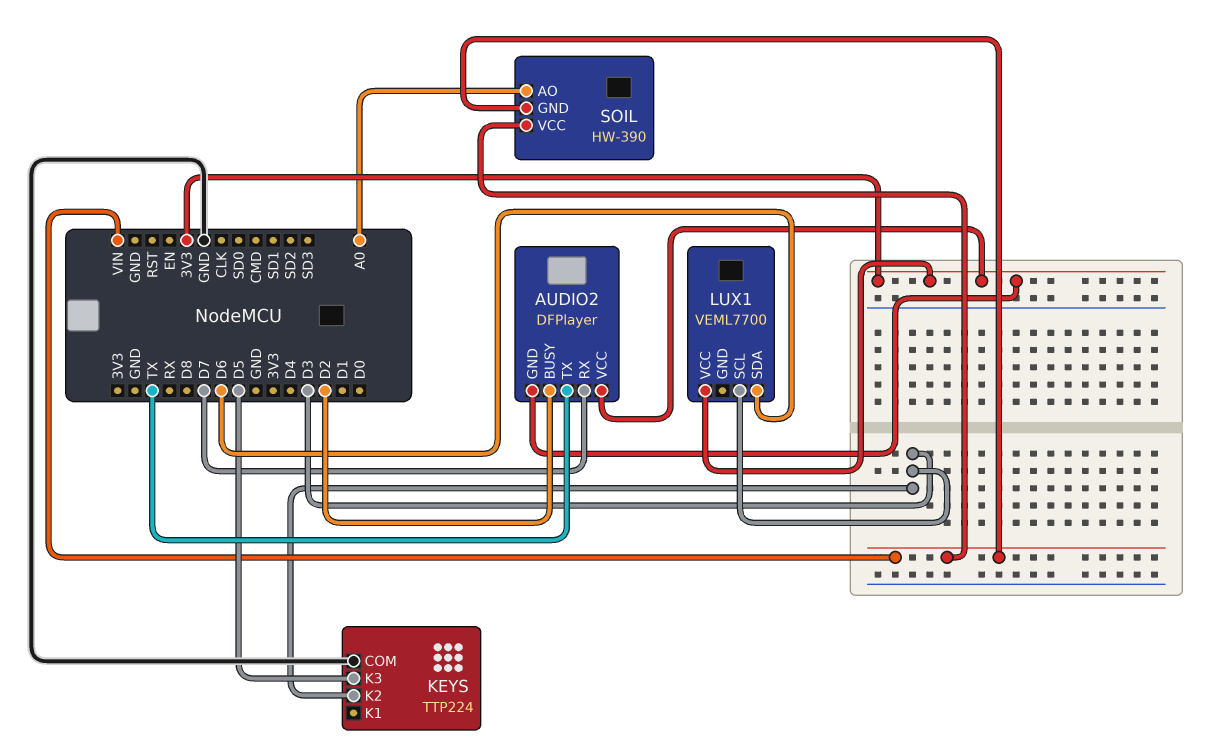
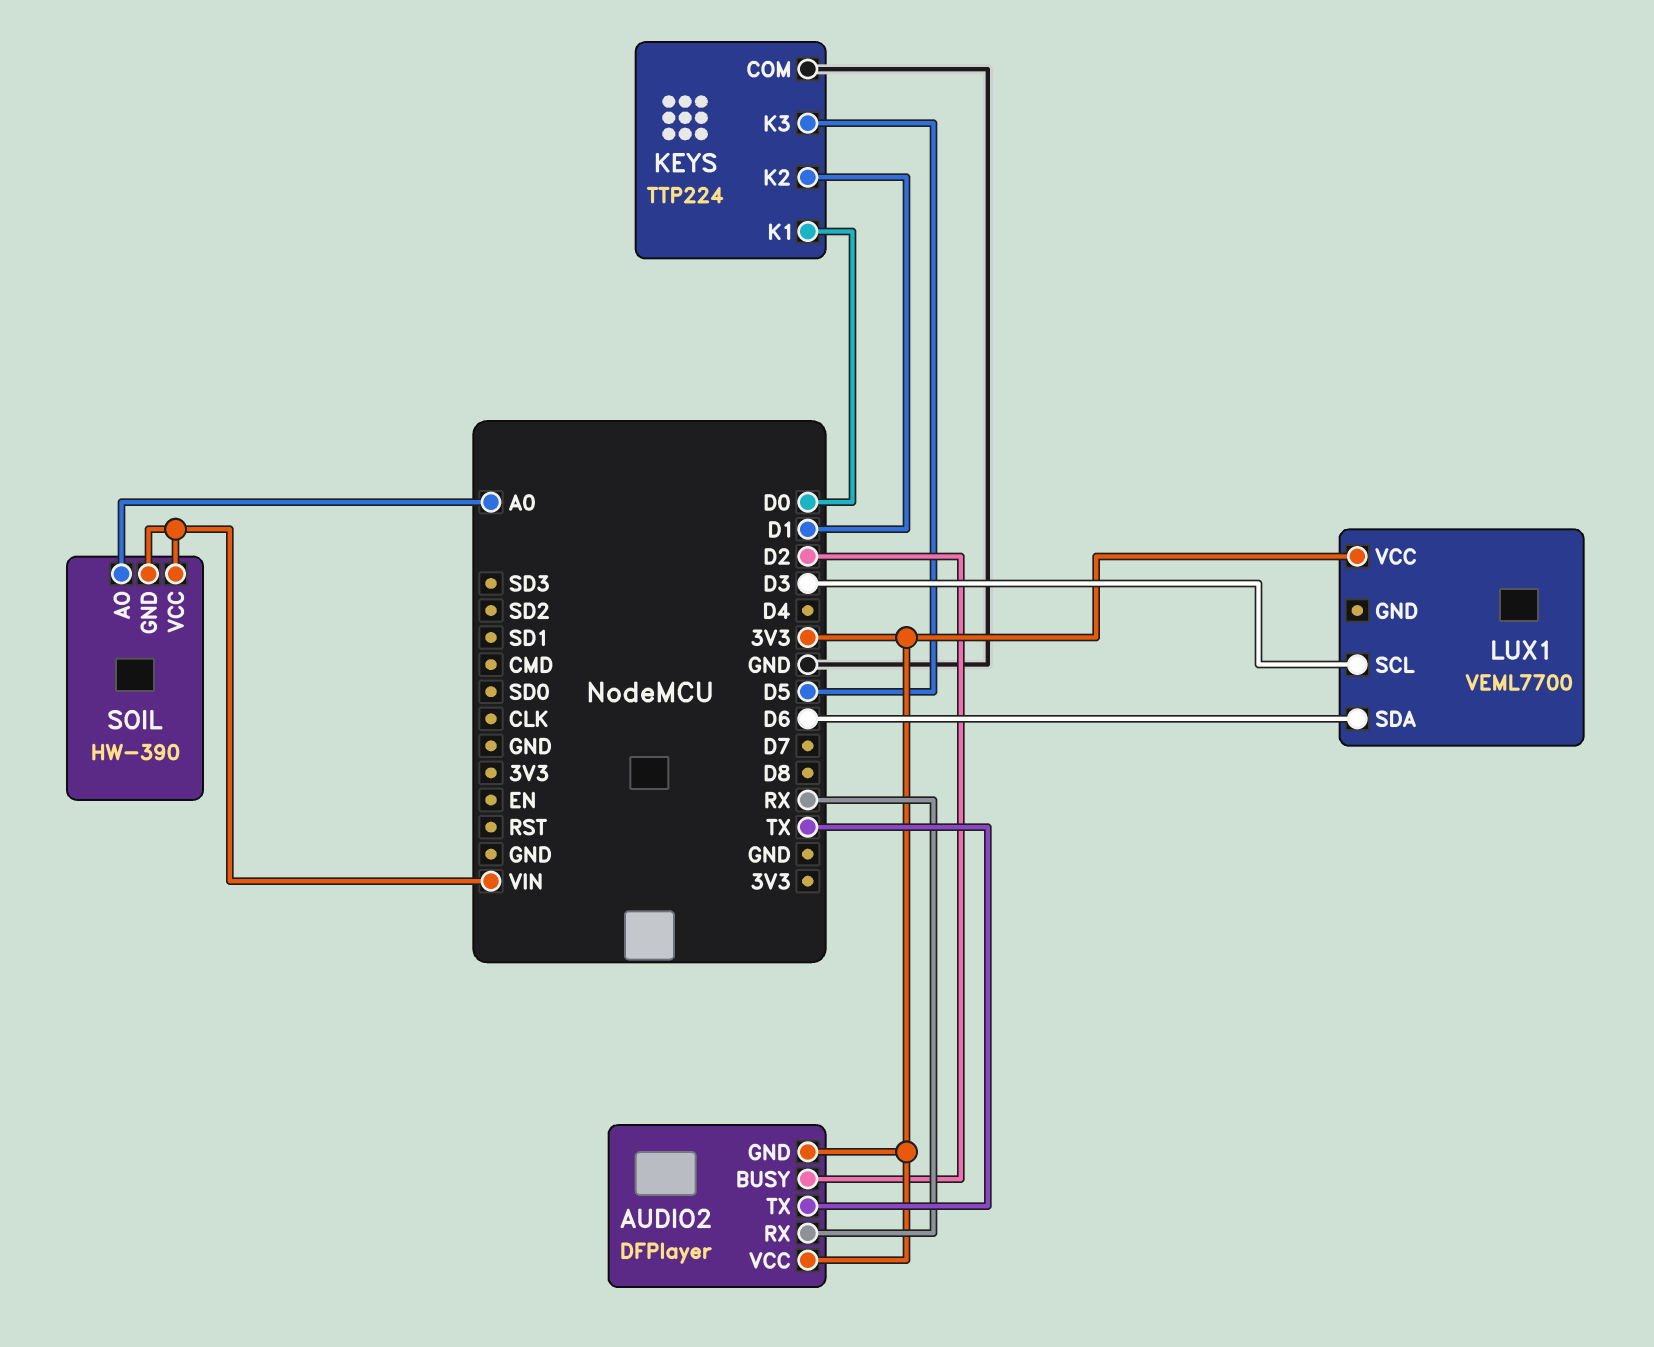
AUDIO2 pin RX: D7 -> RX
KEYS pin K1: none -> D0
KEYS pin K2: D3 -> D1

